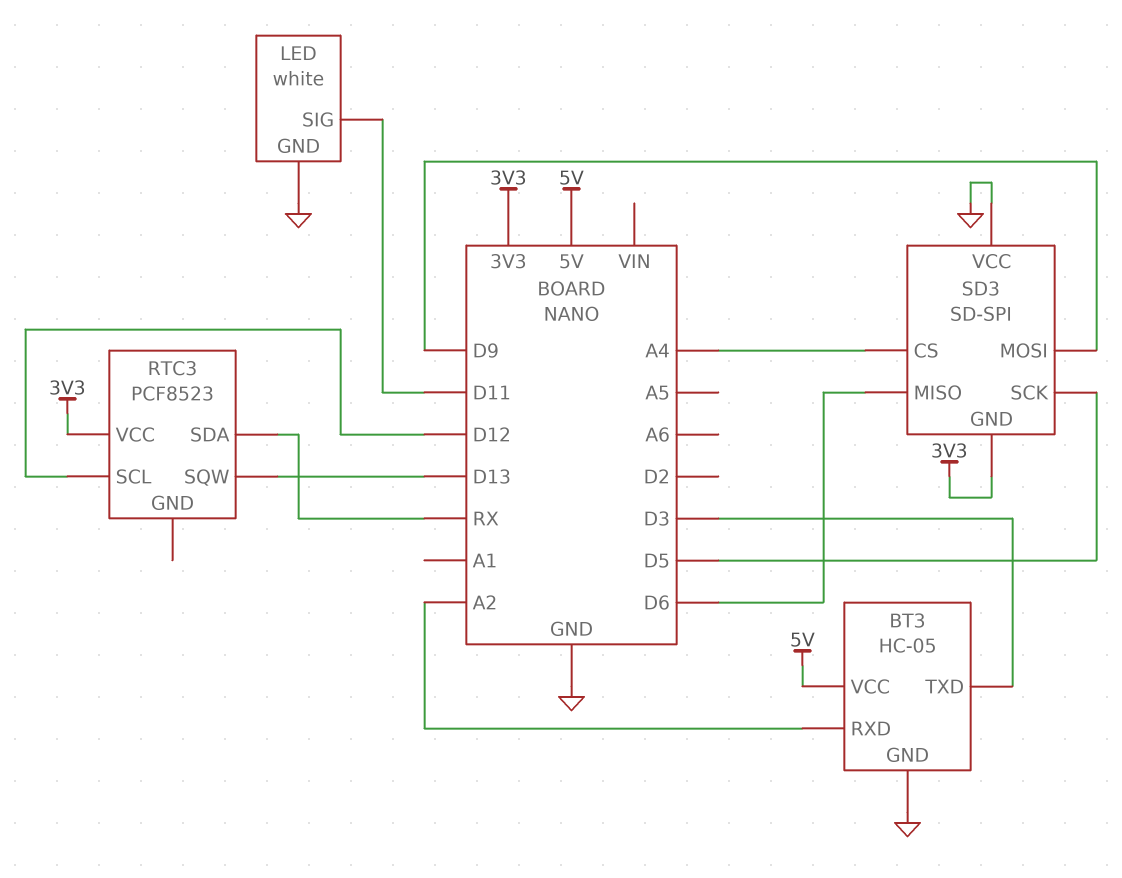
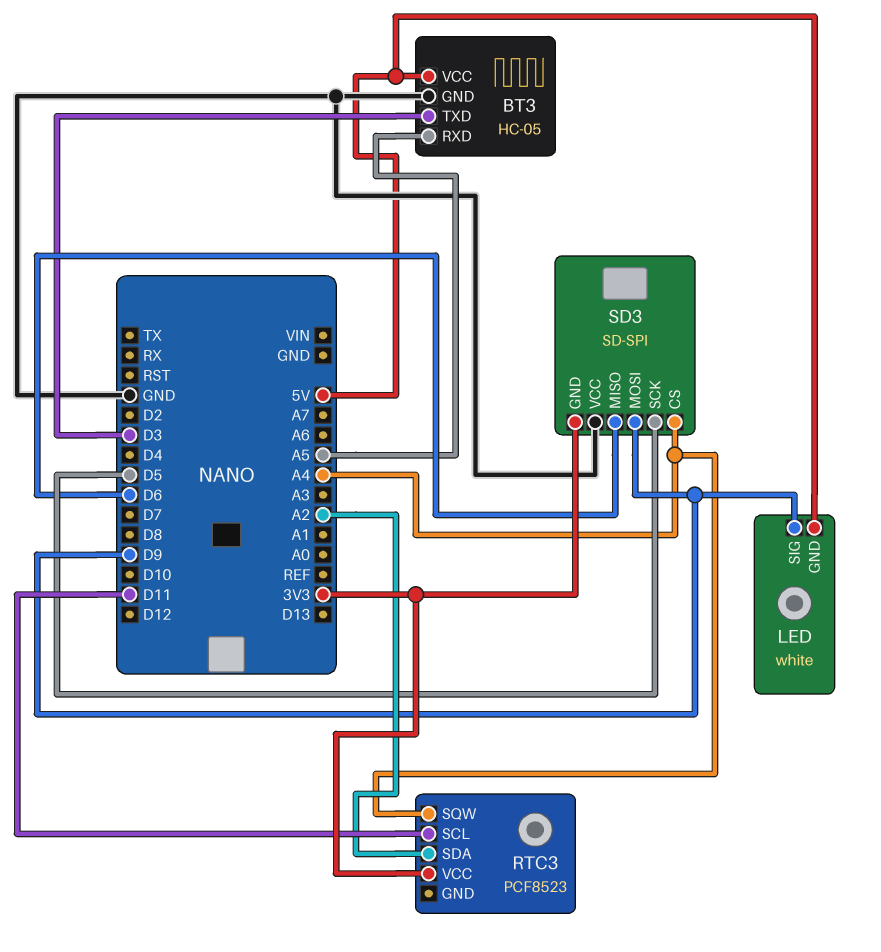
BT3 pin RXD: A2 -> A5
LED pin GND: GND -> 5V
LED pin SIG: D11 -> D9
RTC3 pin SCL: D12 -> D11
RTC3 pin SDA: RX -> A2
RTC3 pin SQW: D13 -> A4

